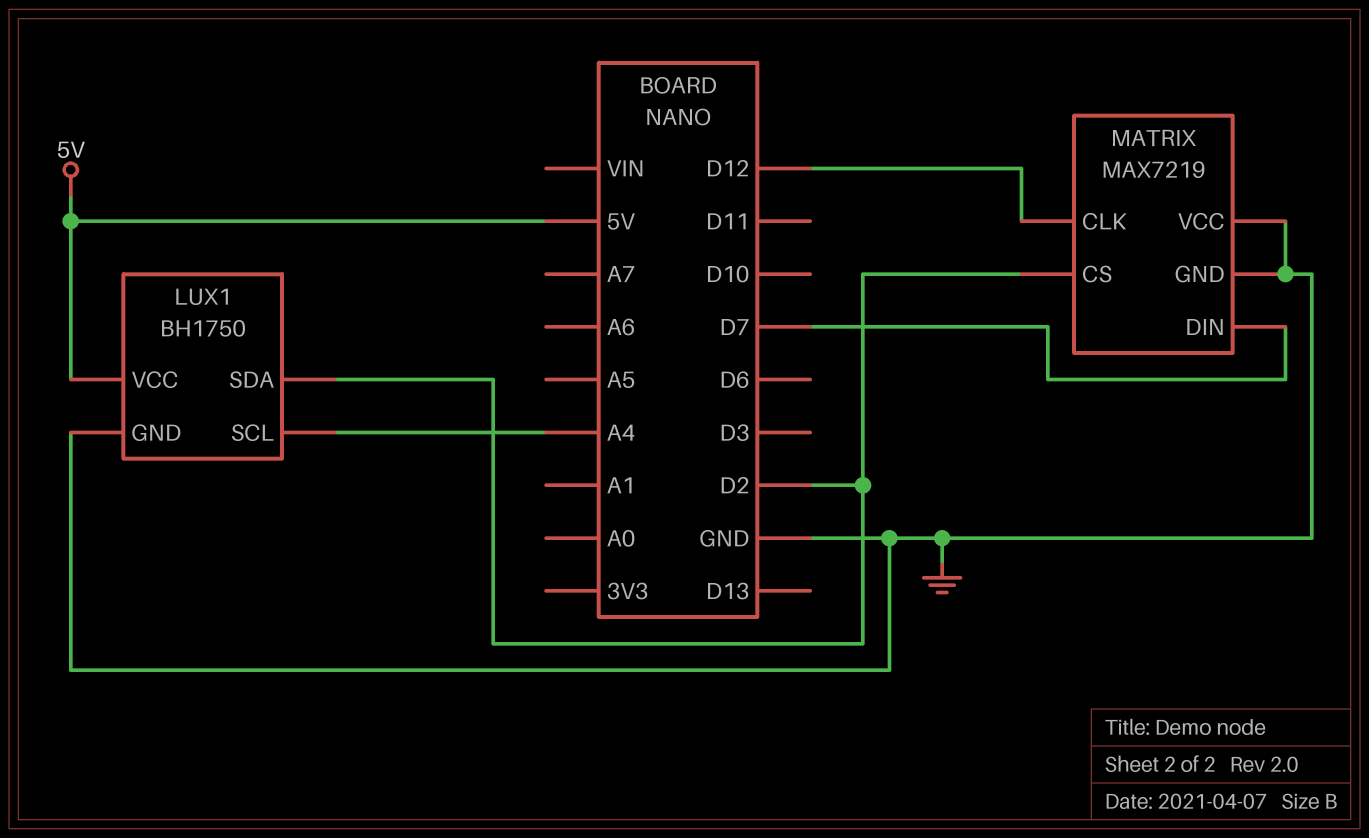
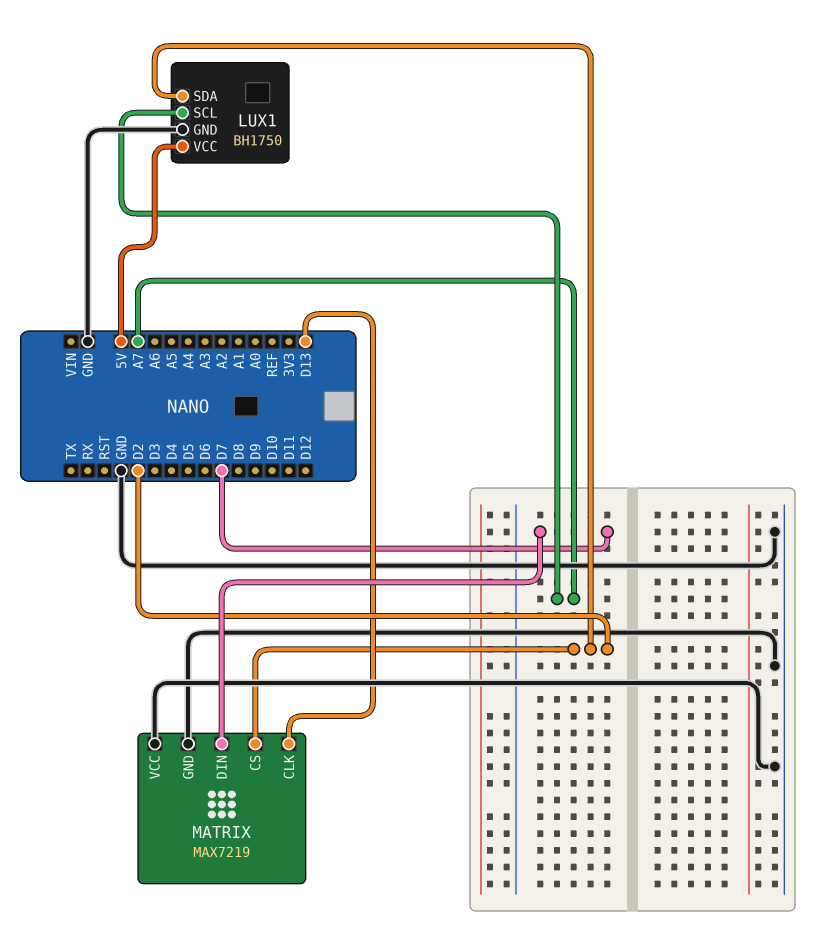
LUX1 pin SCL: A4 -> A7
MATRIX pin CLK: D12 -> D13

